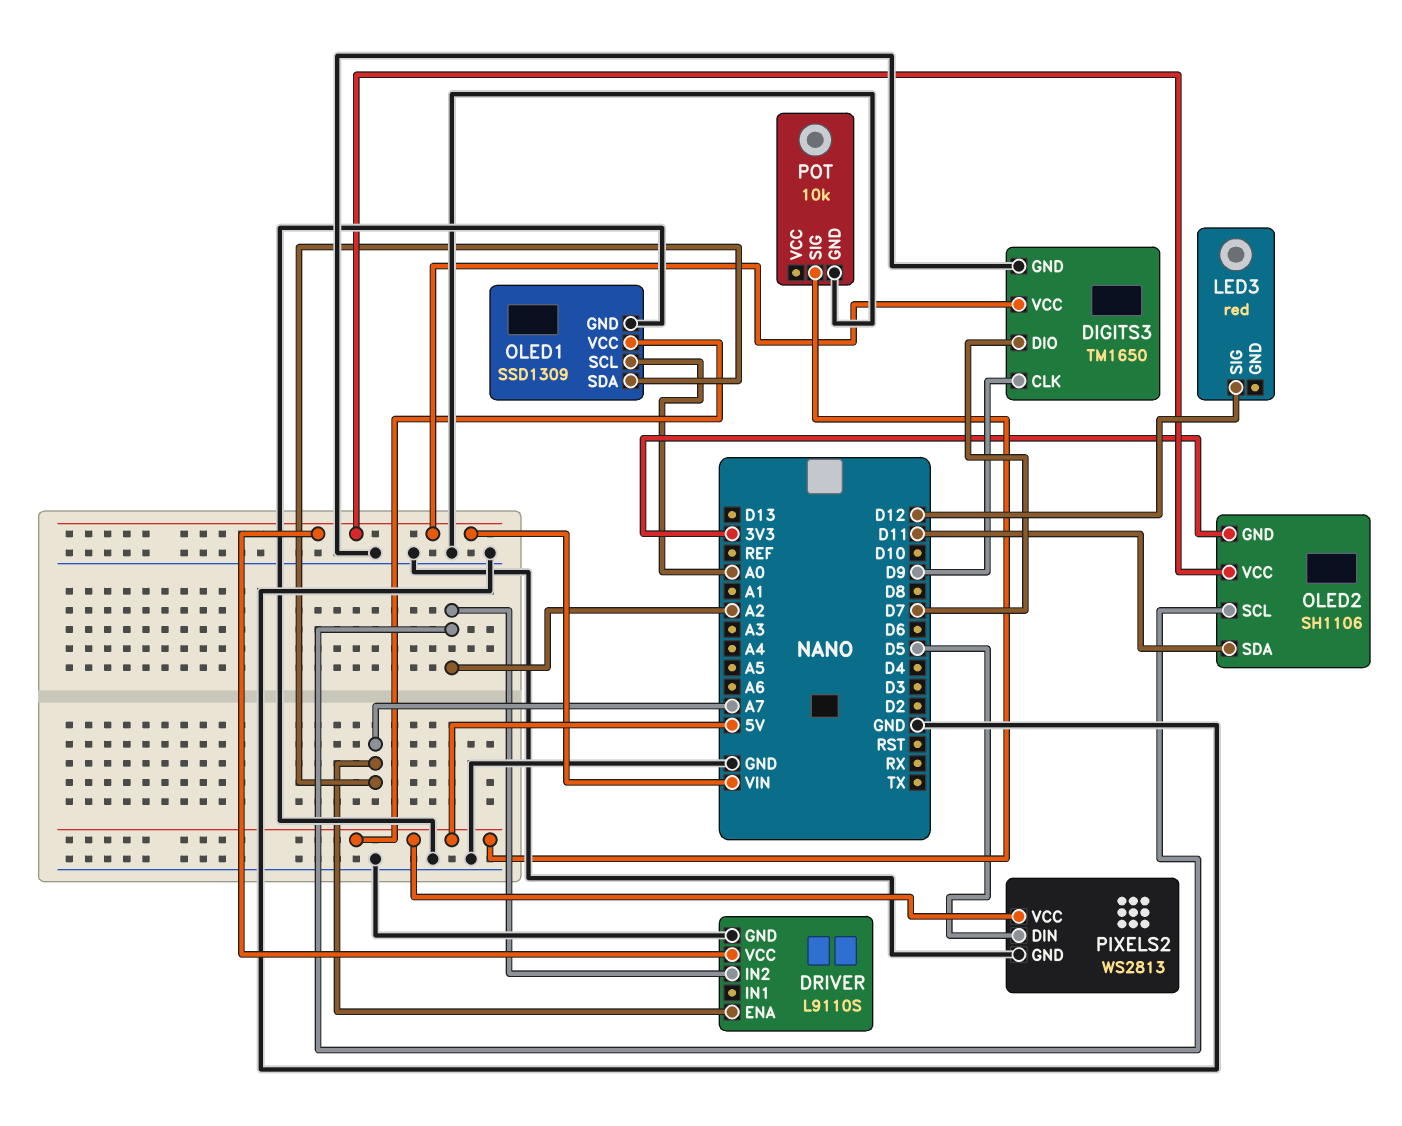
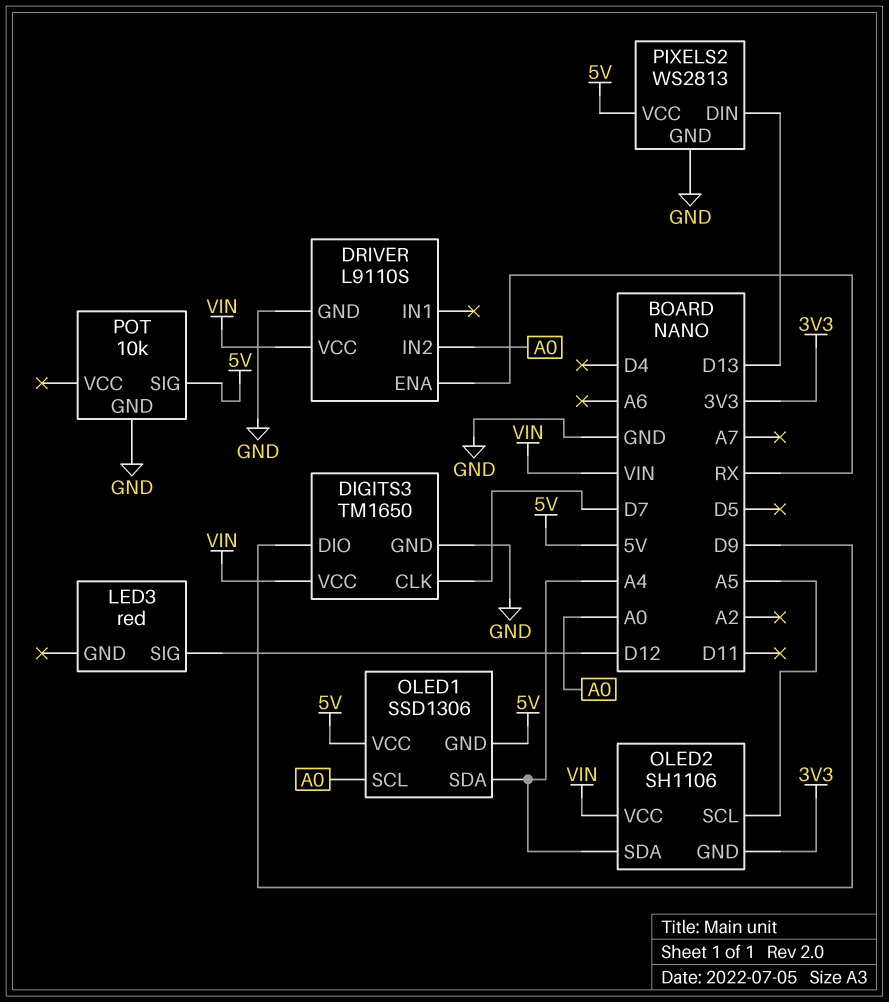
DIGITS3 pin CLK: D9 -> D7
DIGITS3 pin DIO: D7 -> D9
DRIVER pin ENA: A7 -> RX
DRIVER pin IN2: A2 -> A0
OLED1: SSD1309 -> SSD1306
OLED1 pin GND: GND -> 5V
OLED1 pin SDA: A7 -> A4
OLED2 pin SCL: A2 -> A5
OLED2 pin SDA: D11 -> A4
PIXELS2 pin DIN: D5 -> D13

